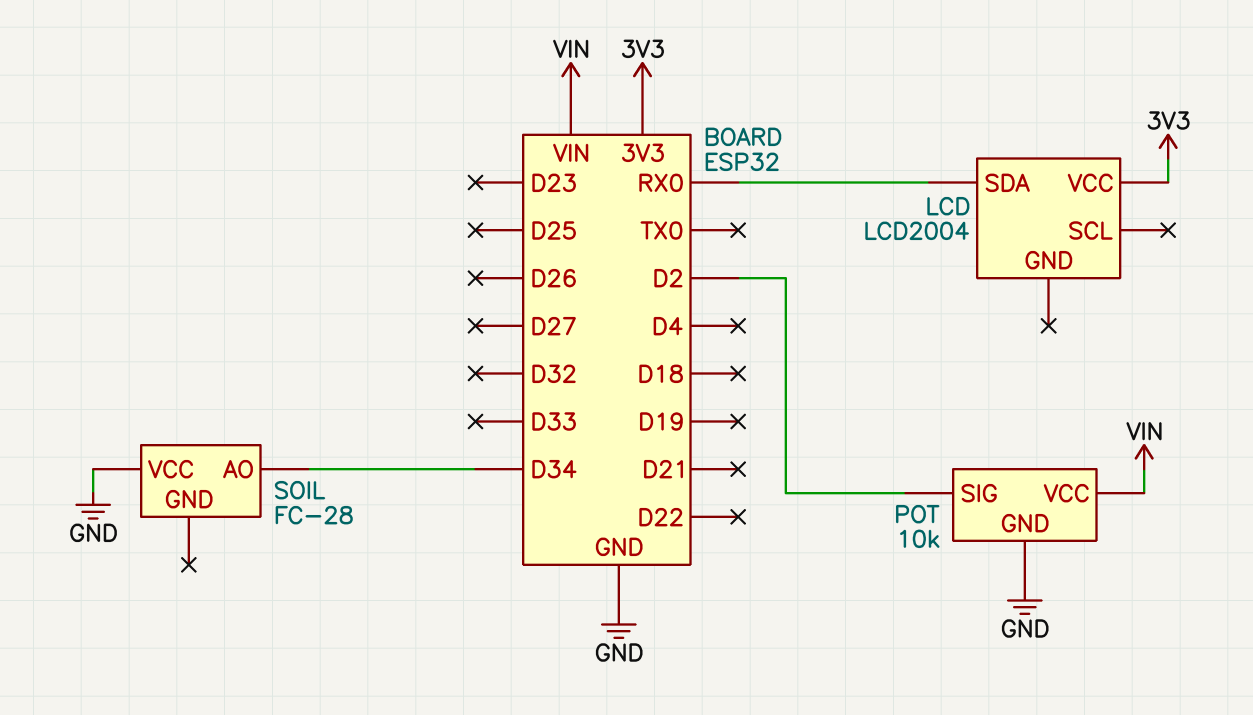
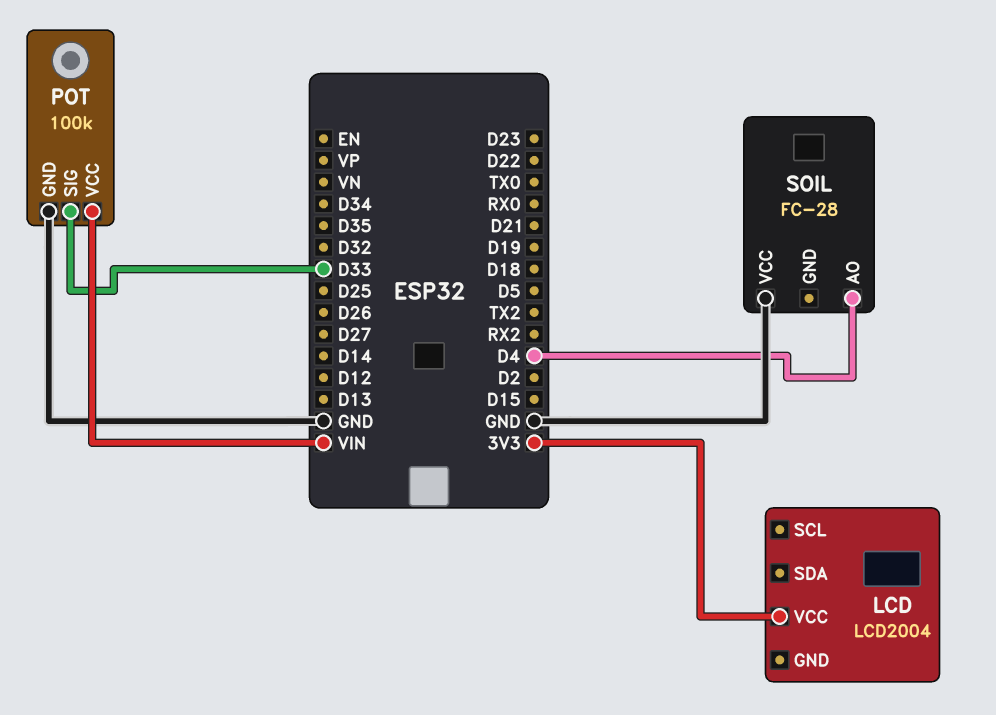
LCD pin SDA: RX0 -> none
POT: 10k -> 100k
POT pin SIG: D2 -> D33
SOIL pin AO: D34 -> D4

